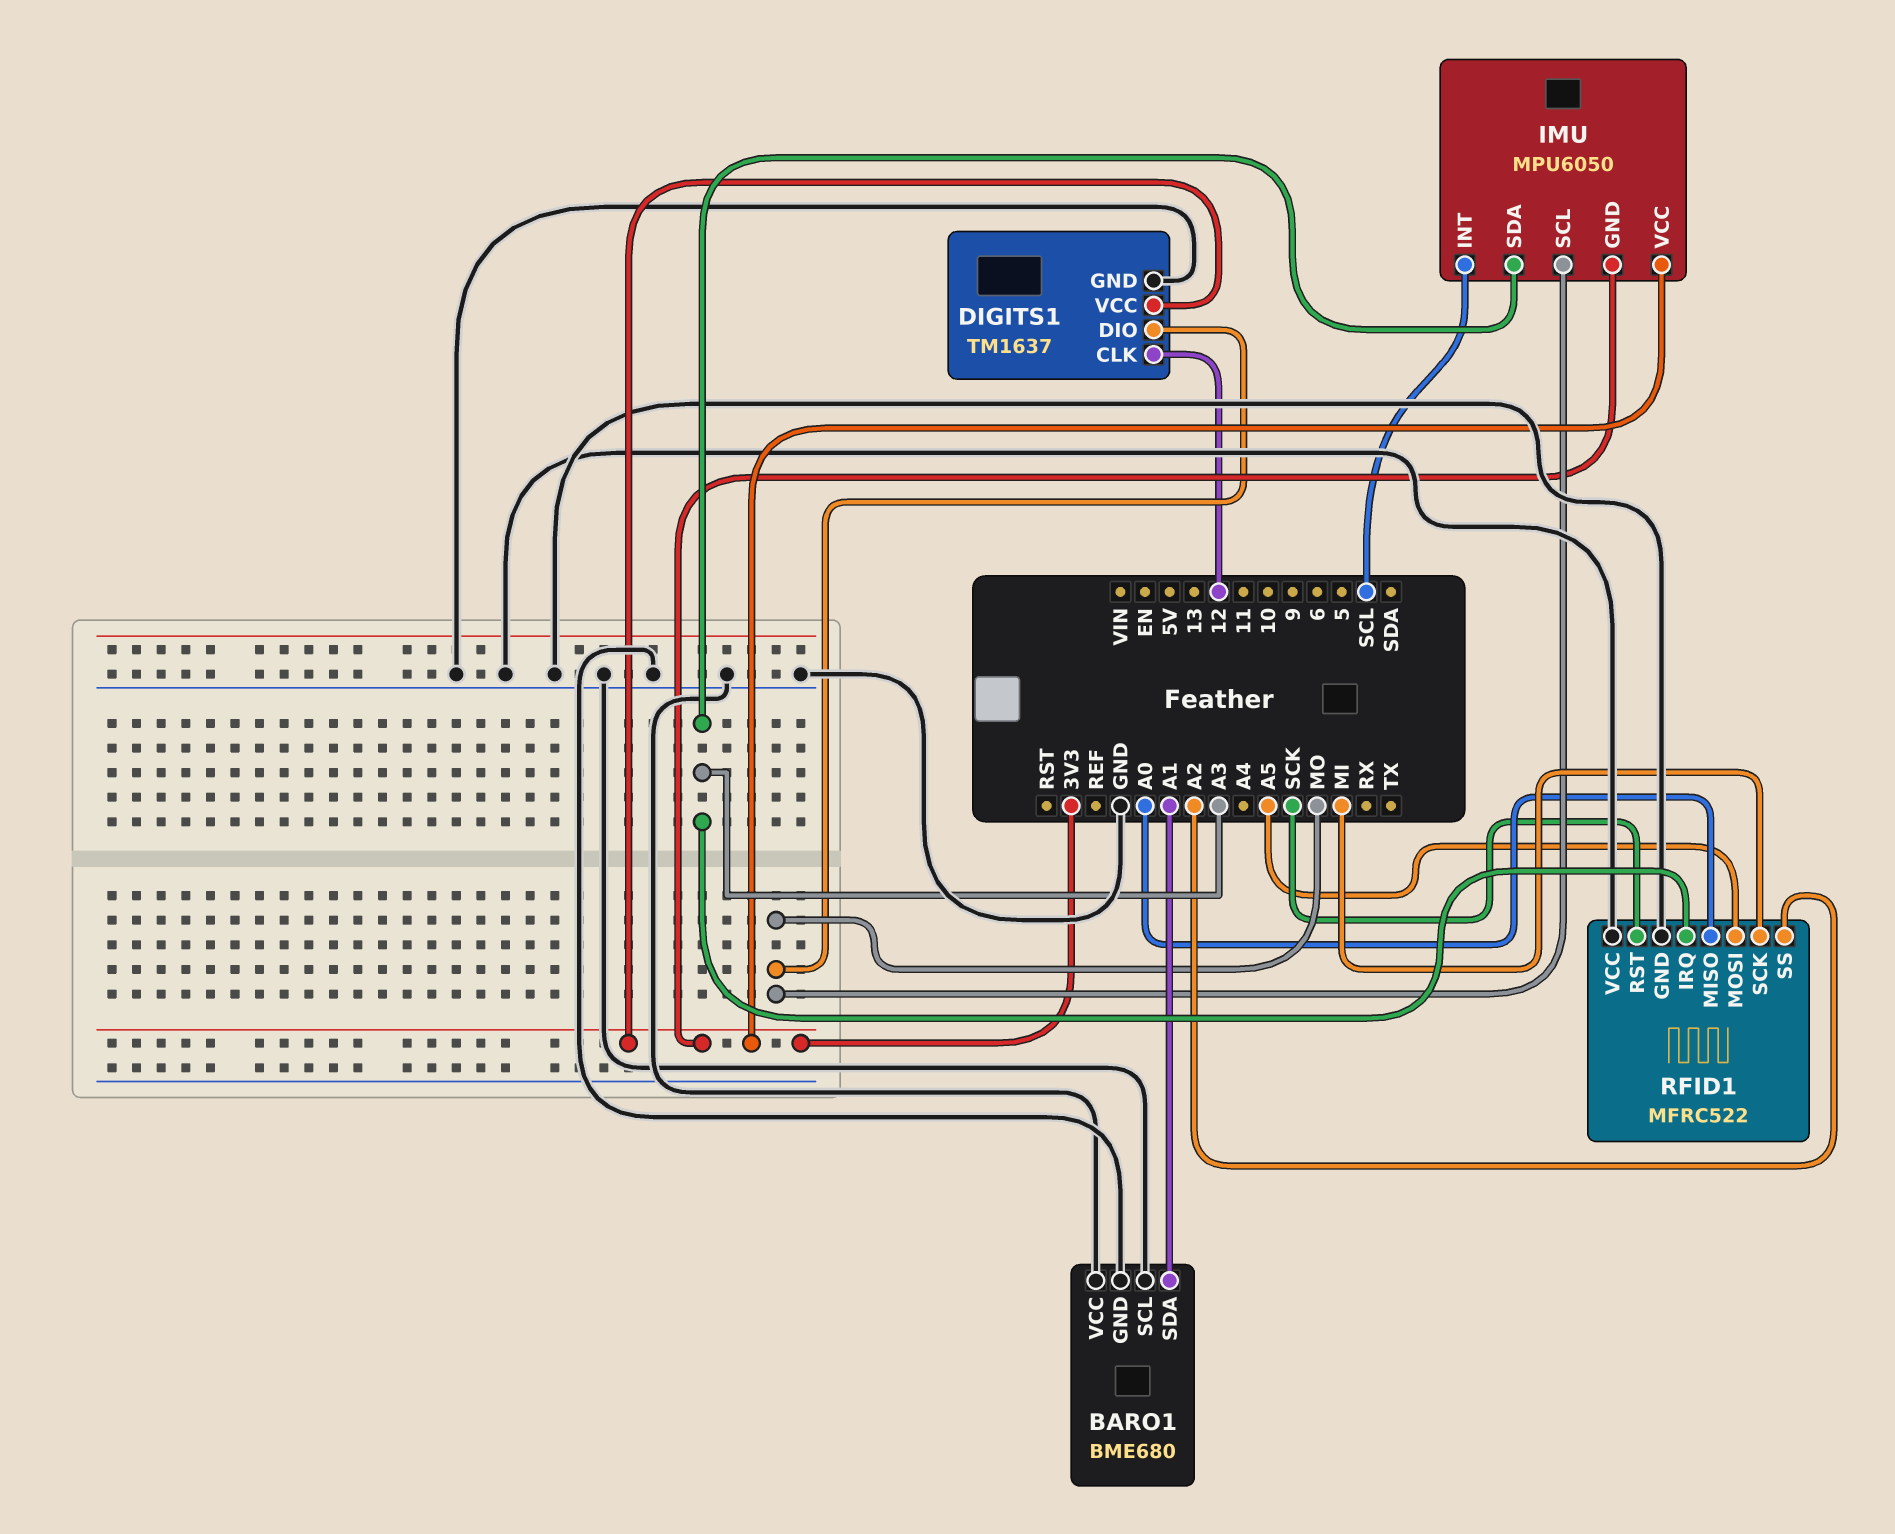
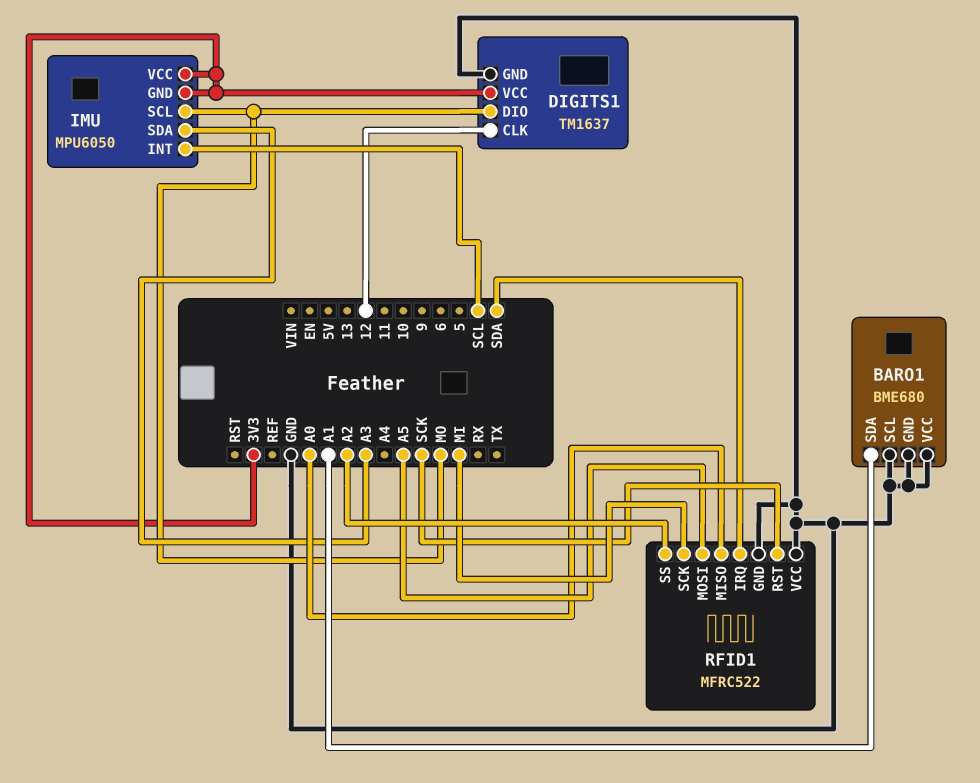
RFID1 pin IRQ: A3 -> SDA

